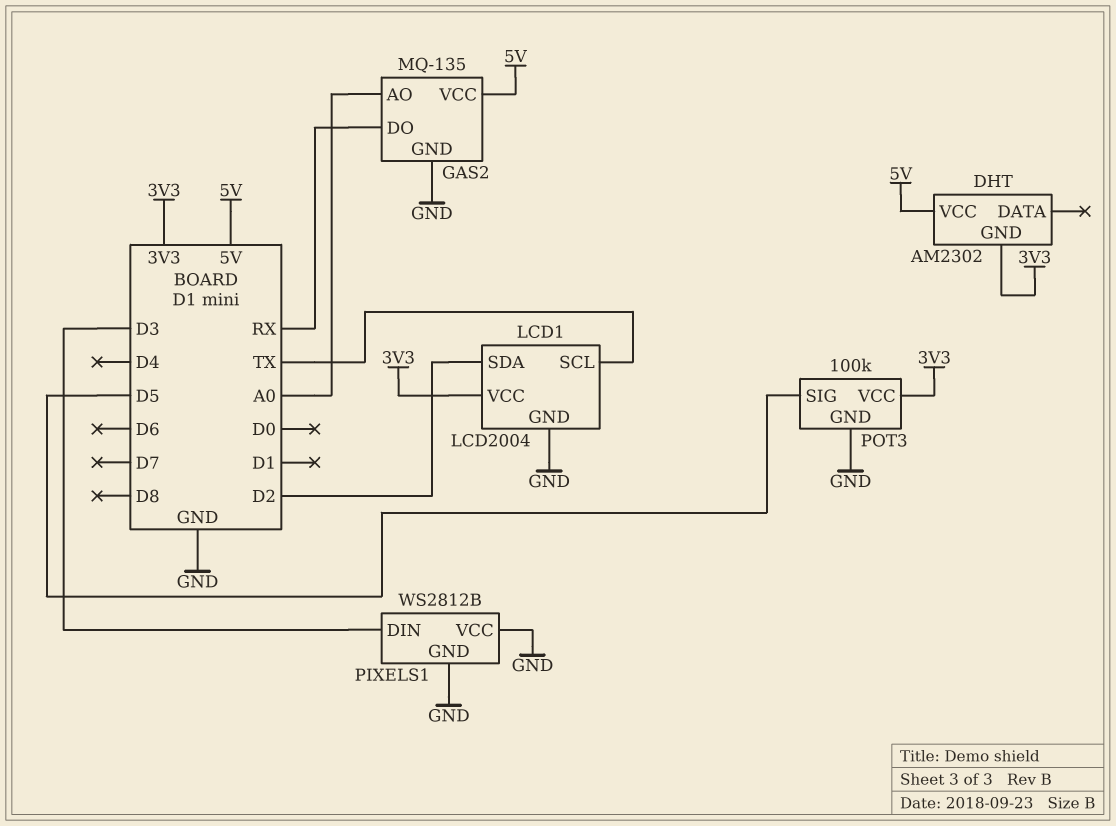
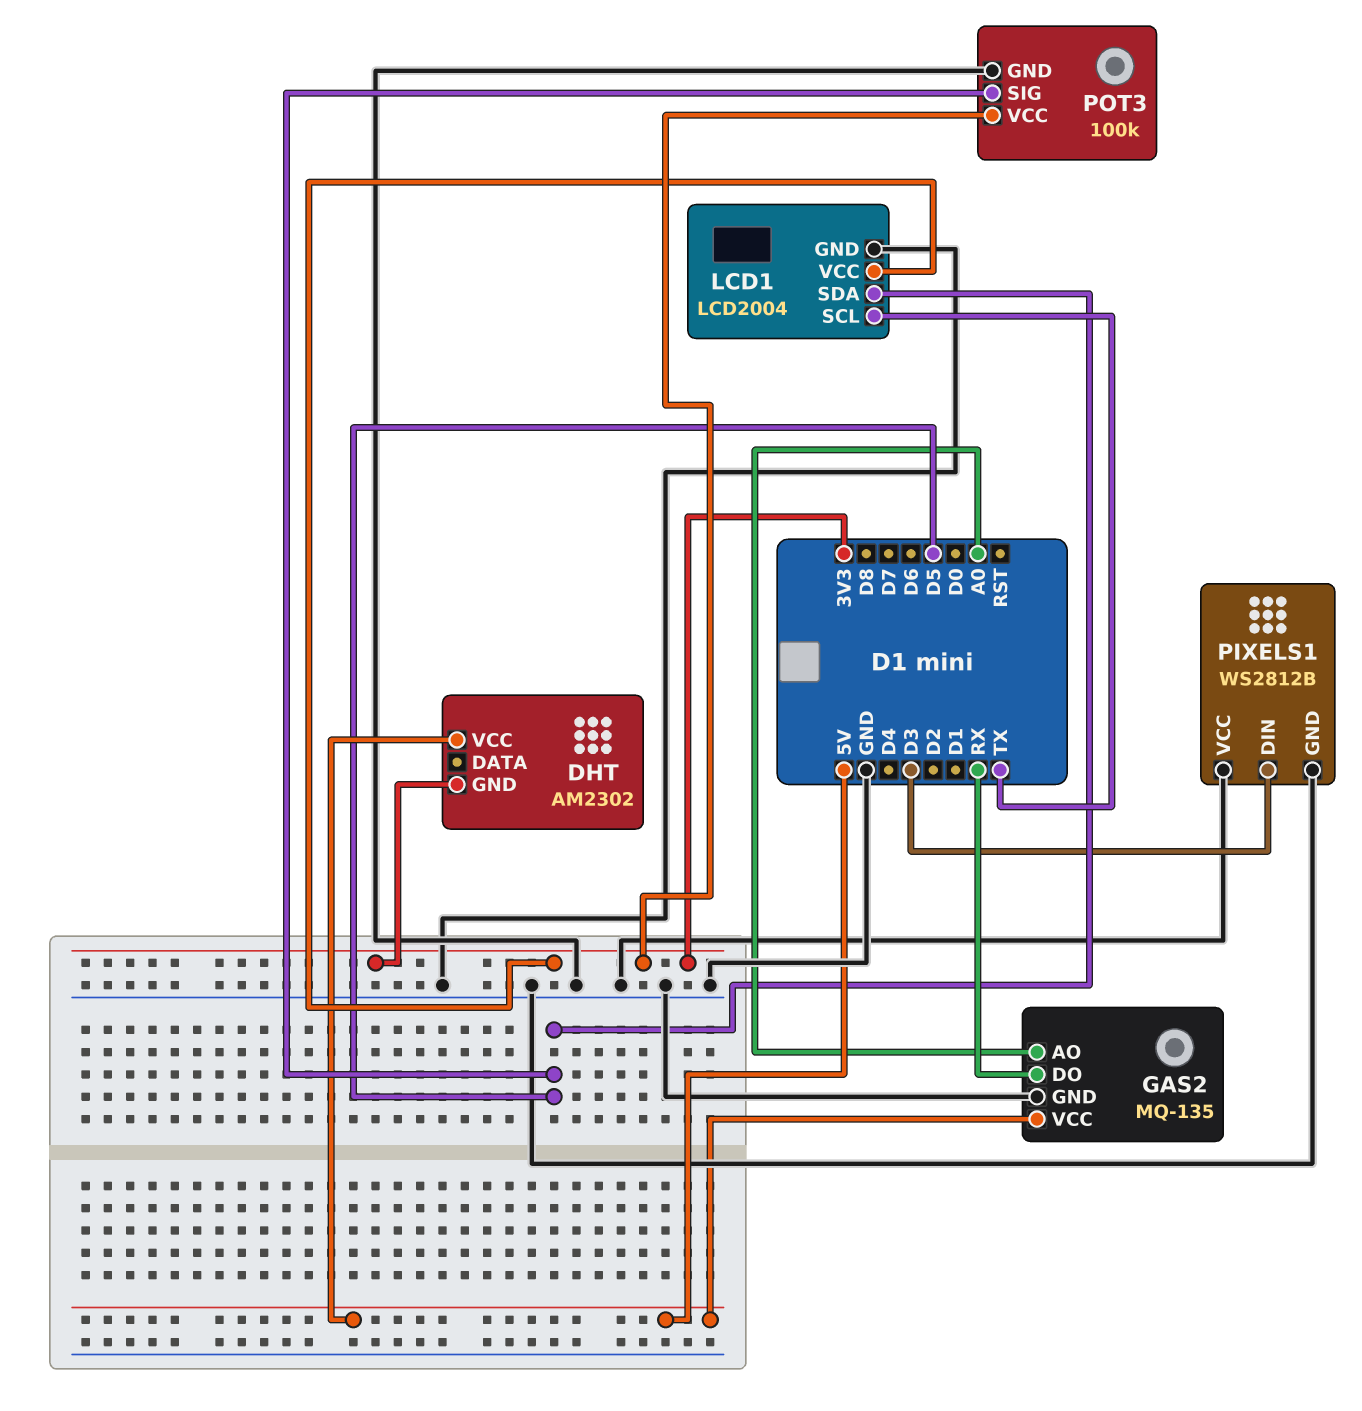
LCD1 pin SDA: D2 -> D5

